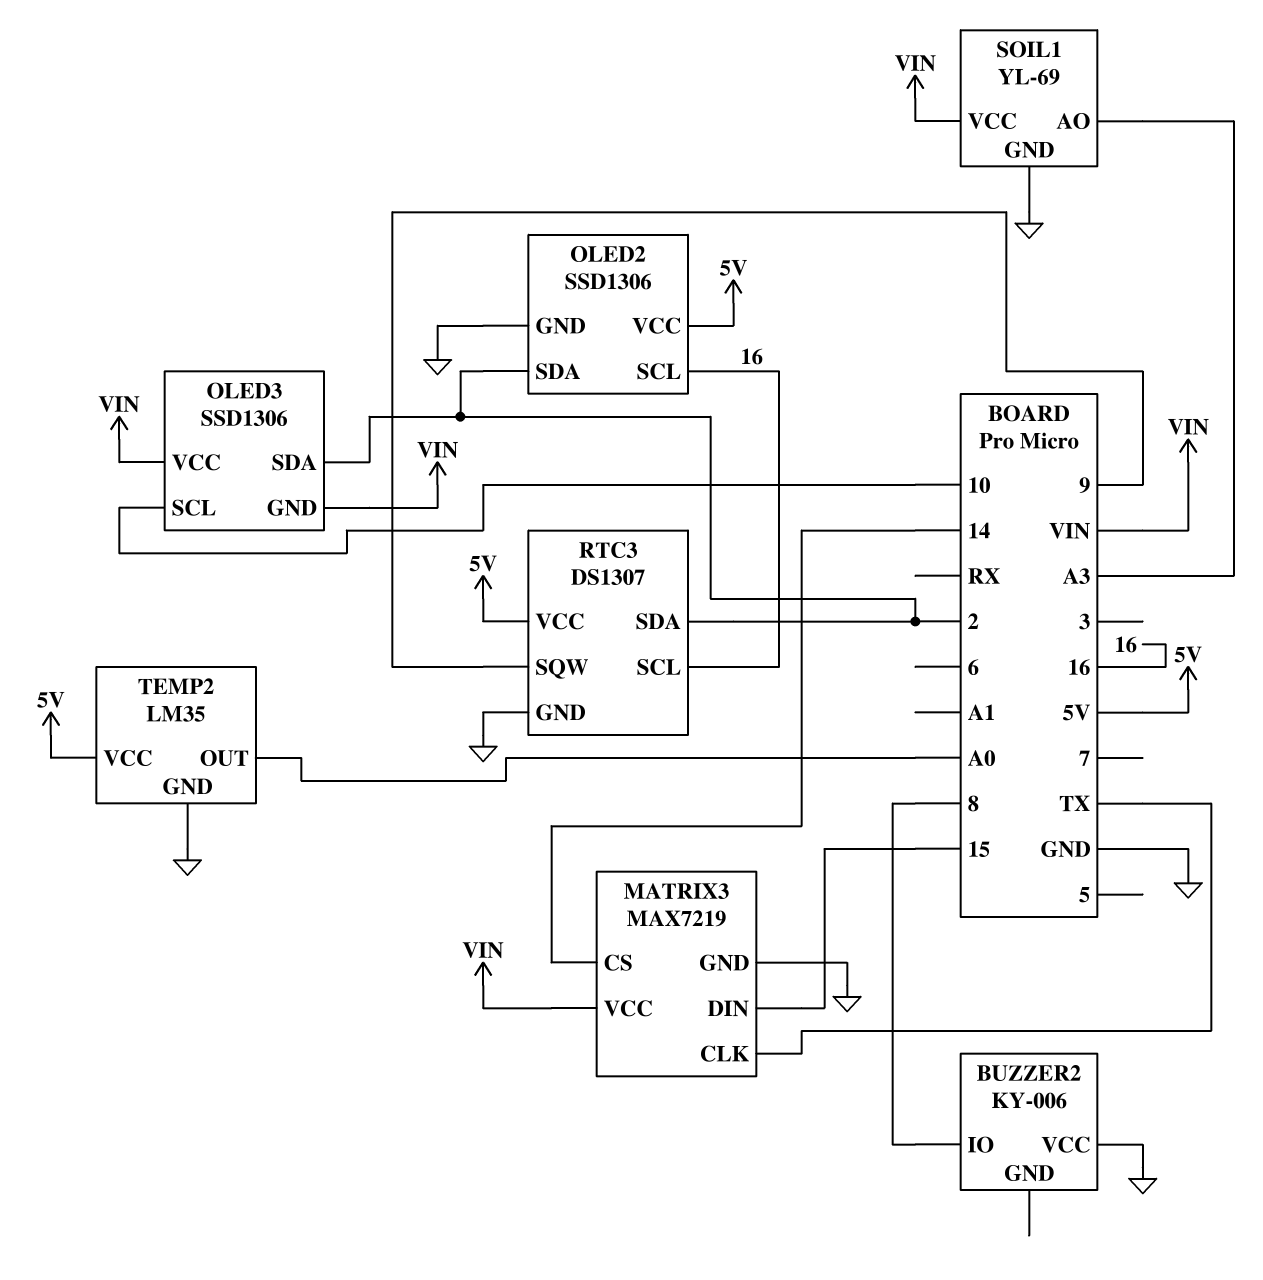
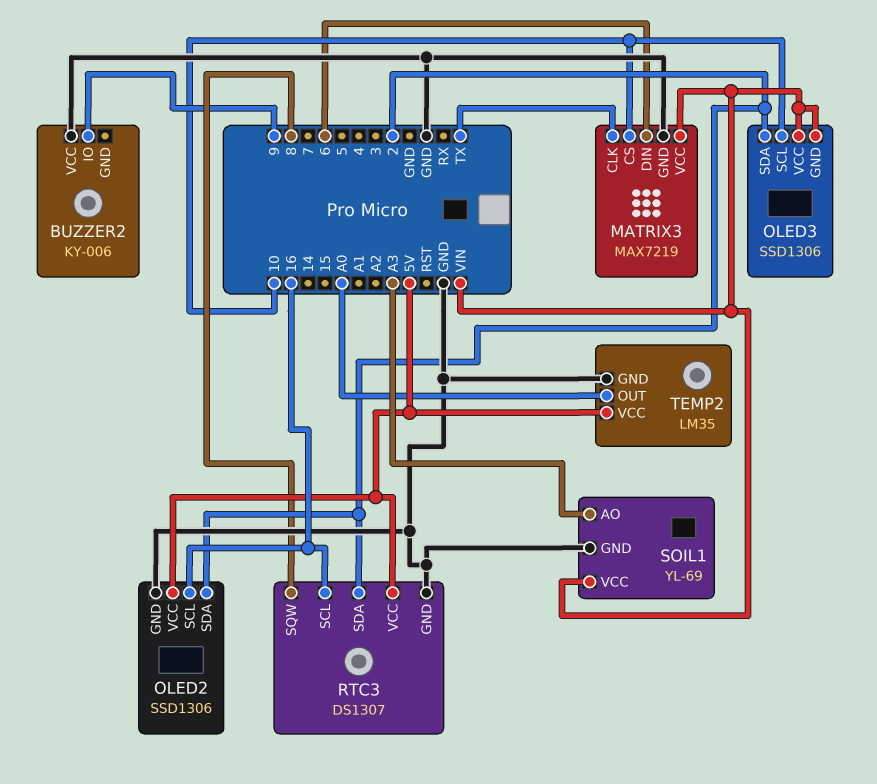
BUZZER2 pin IO: 8 -> 9
MATRIX3 pin CS: 14 -> 10
MATRIX3 pin DIN: 15 -> 6
RTC3 pin SQW: 9 -> 8

